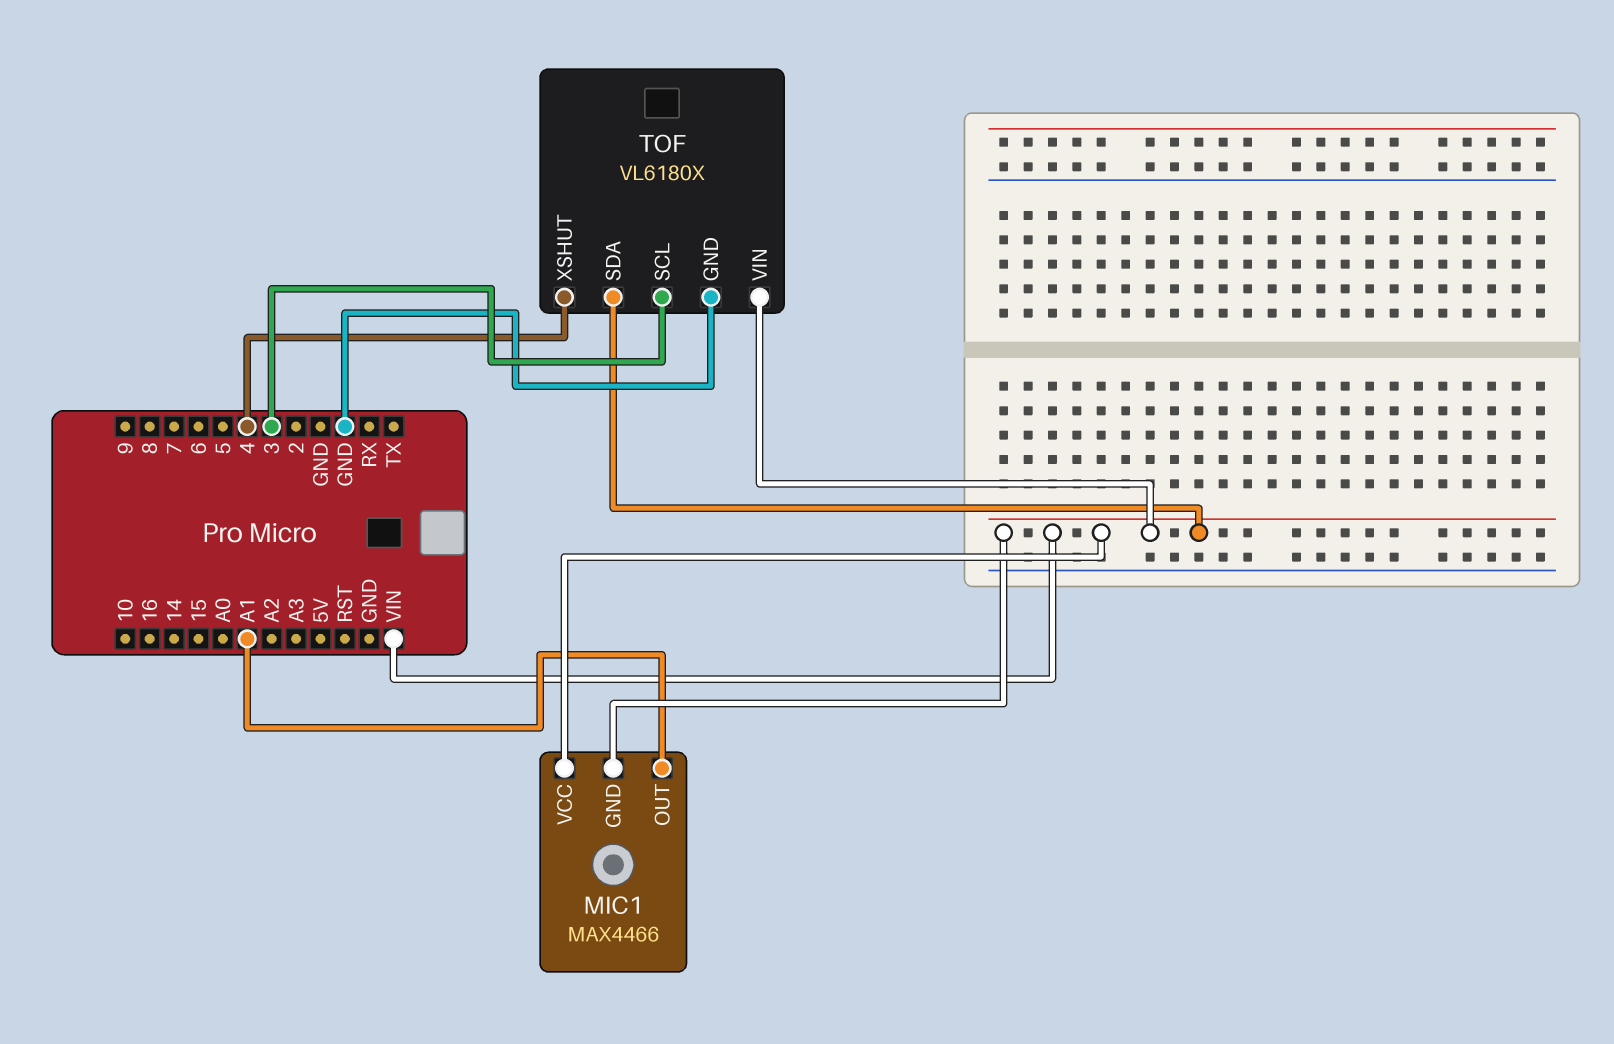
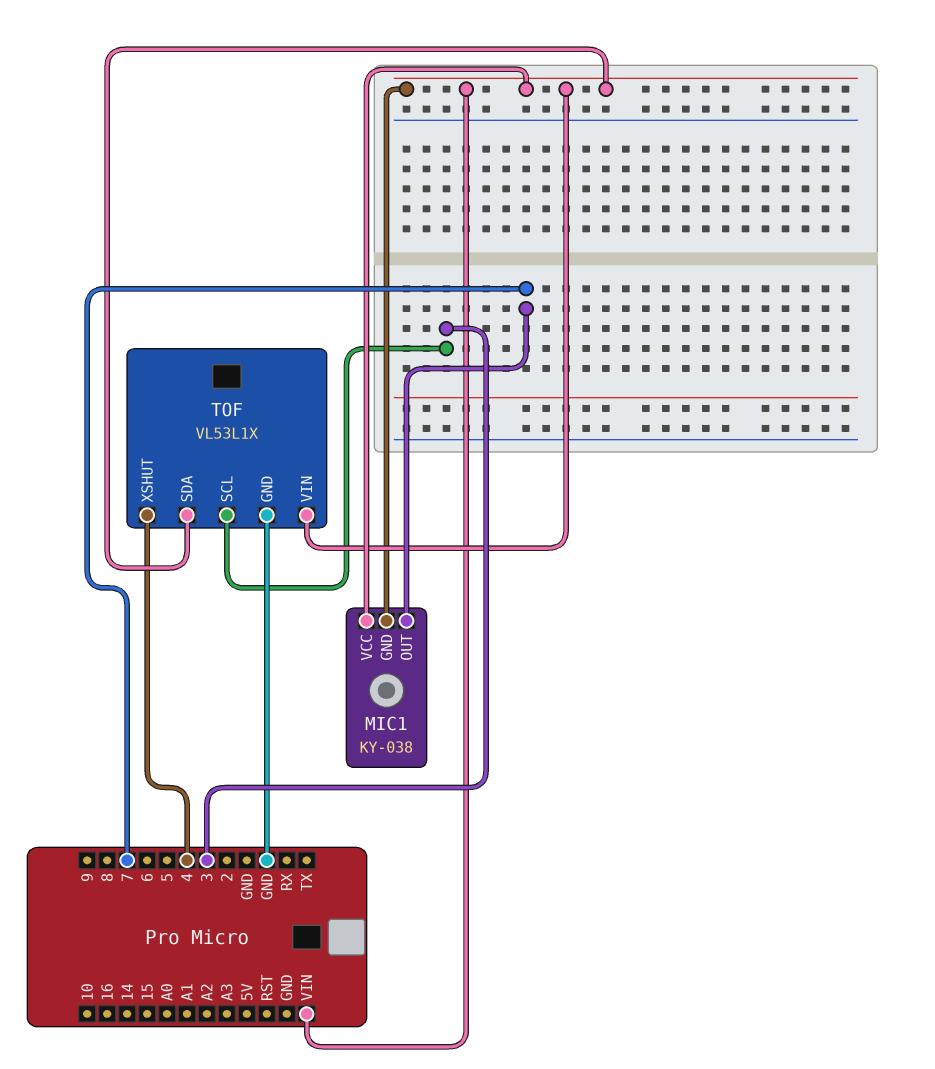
MIC1: MAX4466 -> KY-038
MIC1 pin OUT: A1 -> 7
TOF: VL6180X -> VL53L1X

